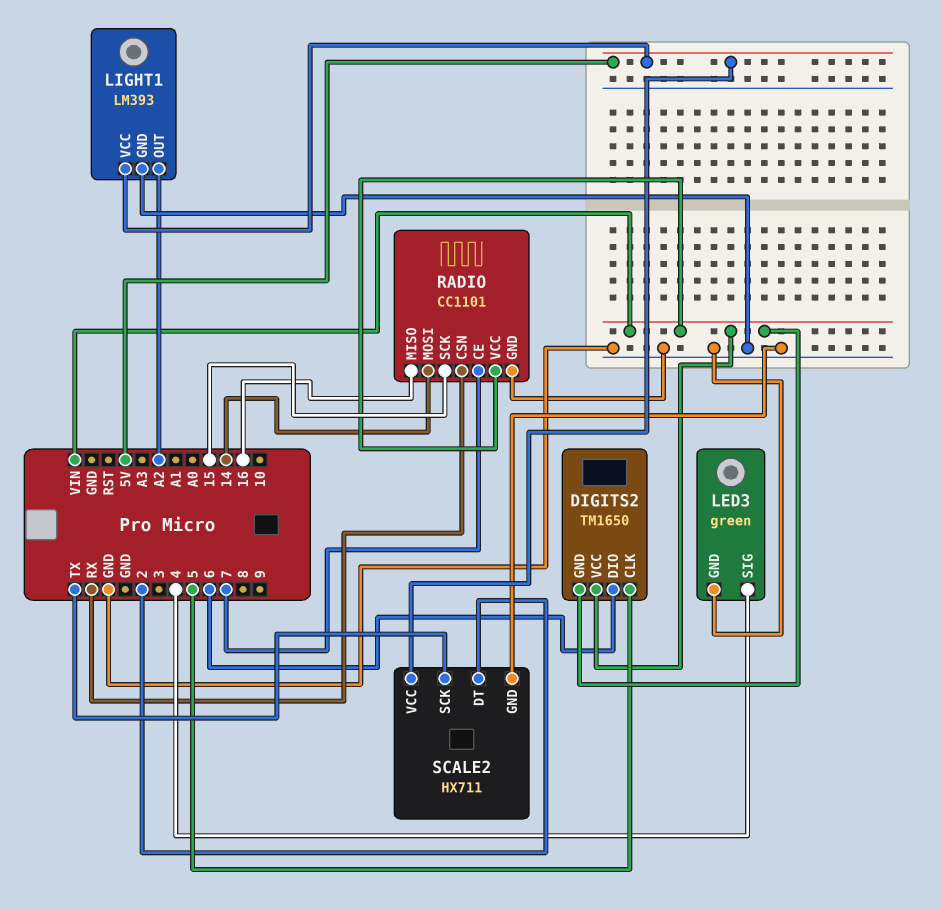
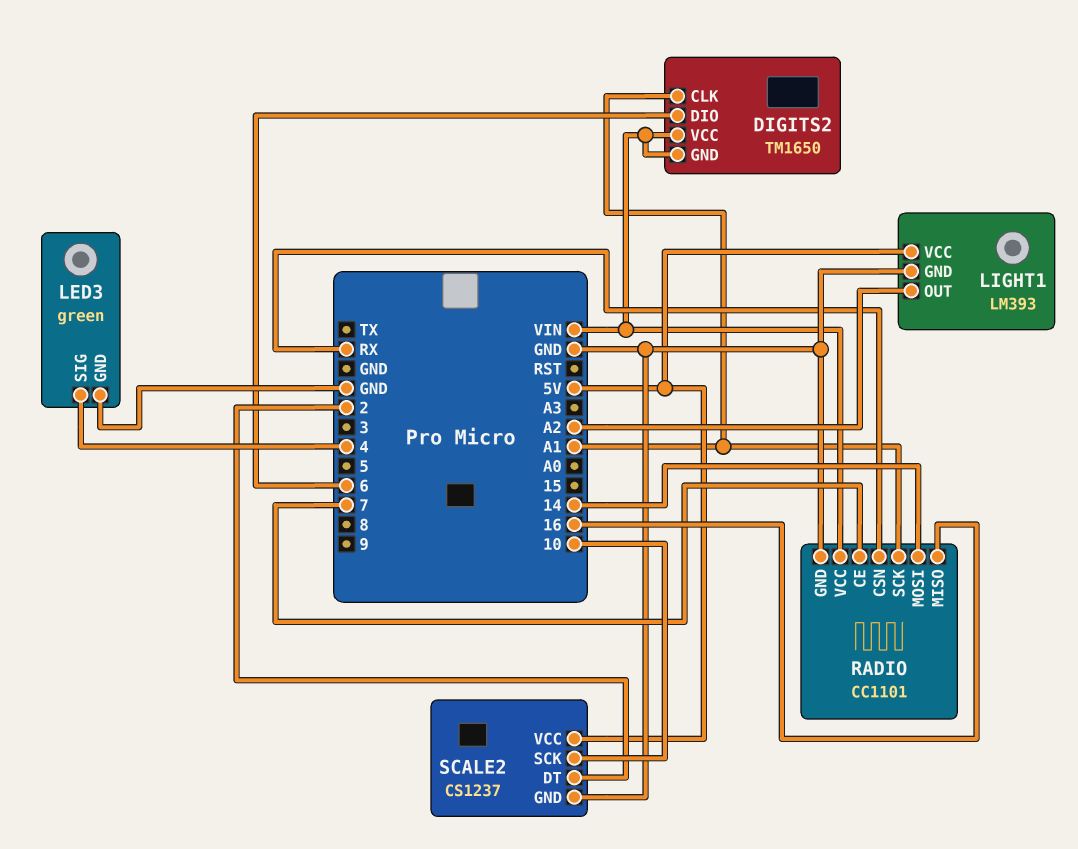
DIGITS2 pin CLK: 5 -> A1
RADIO pin SCK: 15 -> A1
SCALE2: HX711 -> CS1237
SCALE2 pin SCK: TX -> 10

